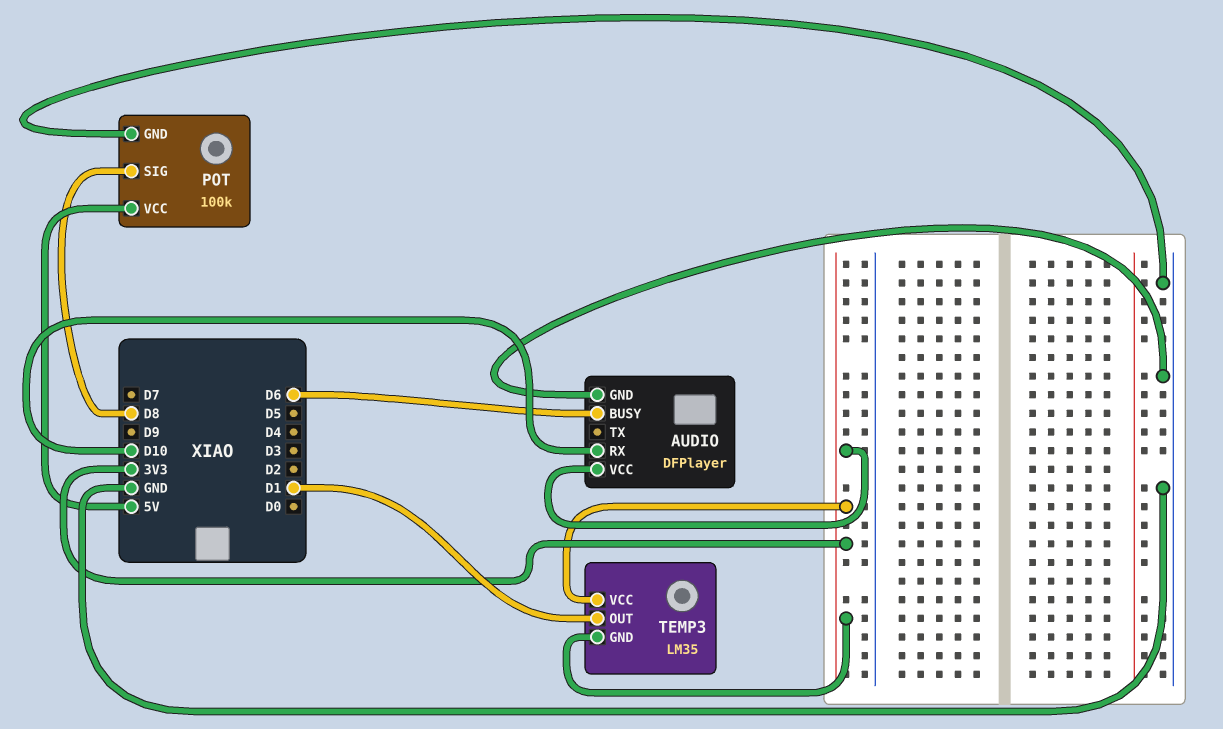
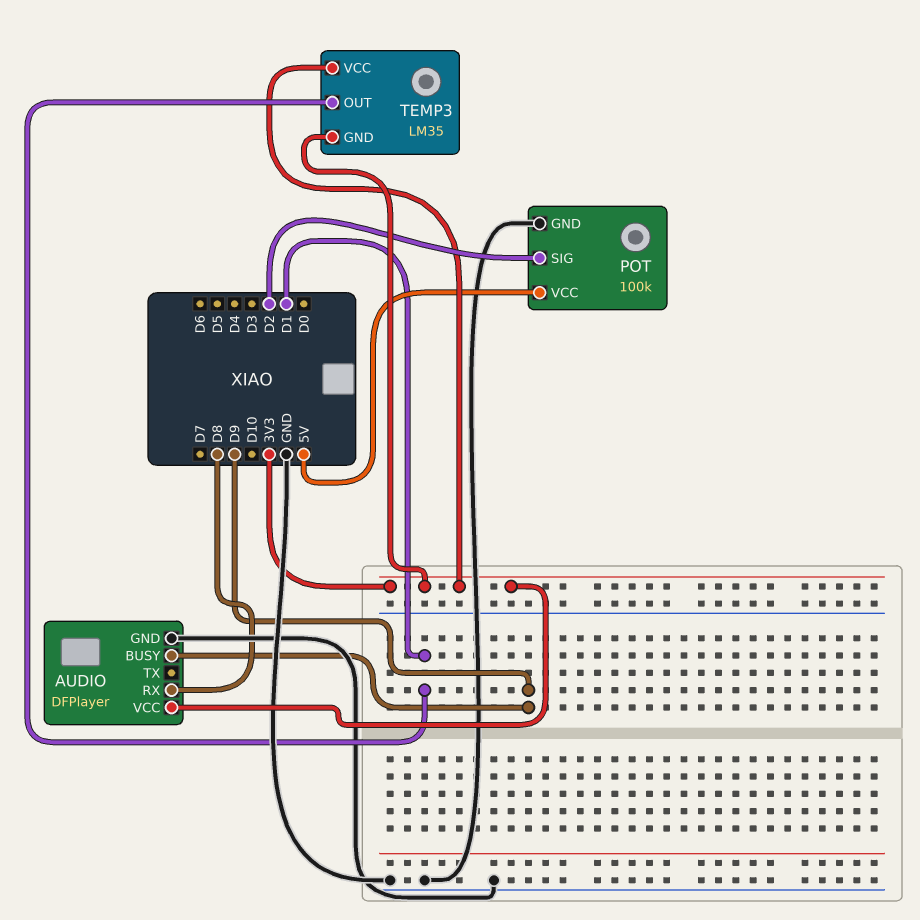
AUDIO pin BUSY: D6 -> D9
AUDIO pin RX: D10 -> D8
POT pin SIG: D8 -> D2

